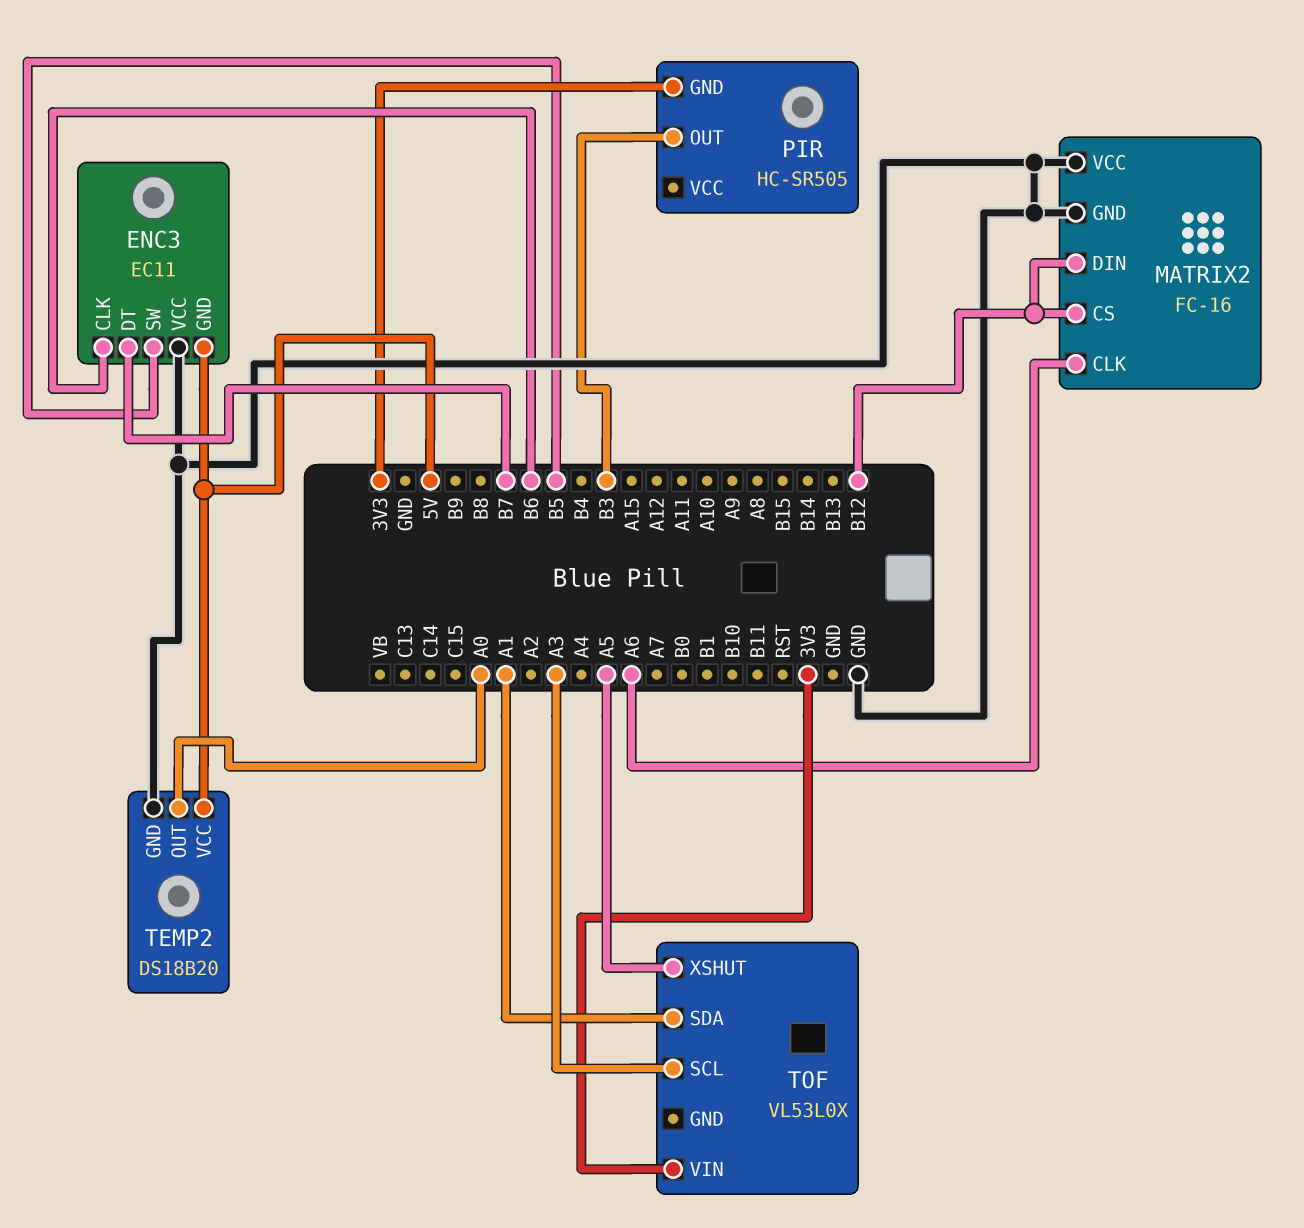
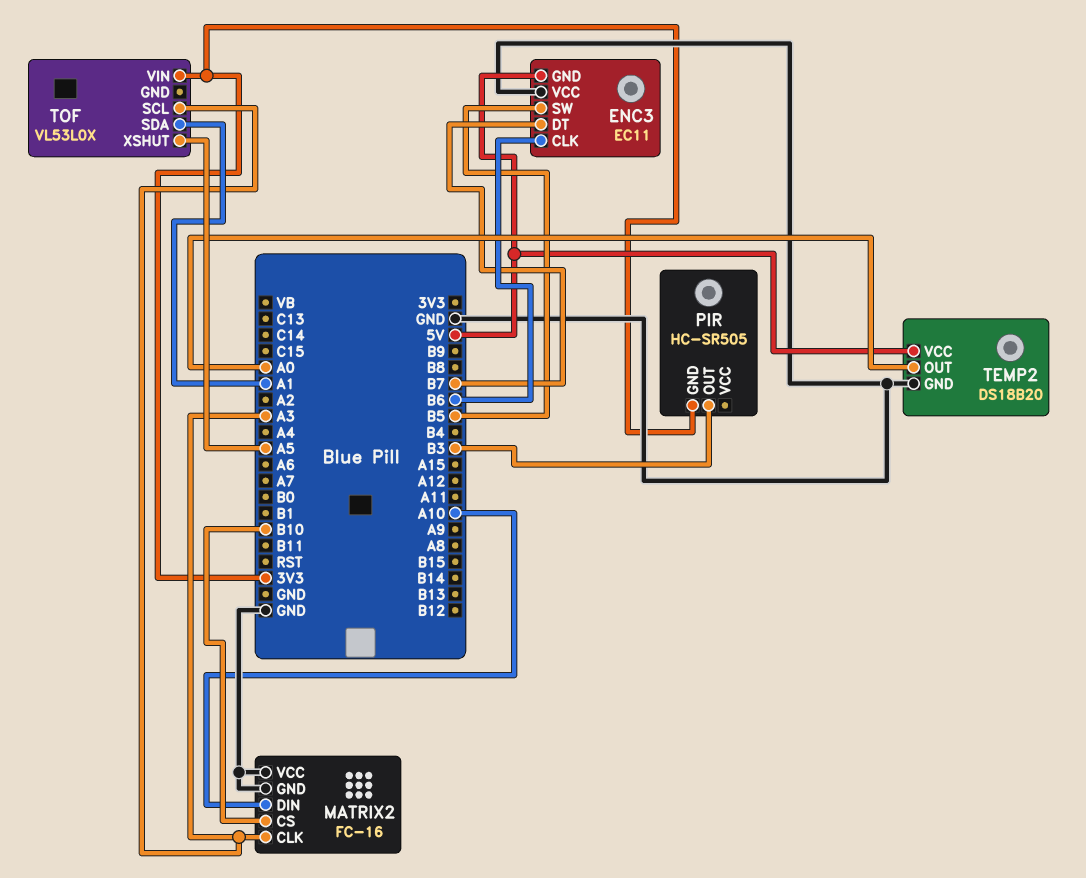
MATRIX2 pin CLK: A6 -> A3
MATRIX2 pin CS: B12 -> B10
MATRIX2 pin DIN: B12 -> A10

